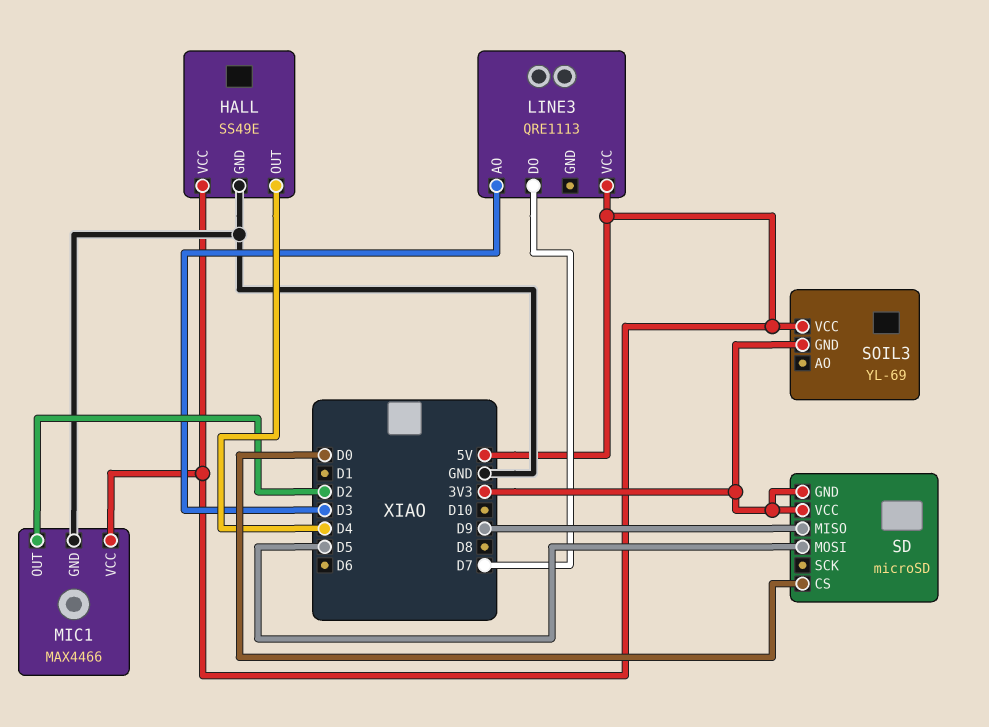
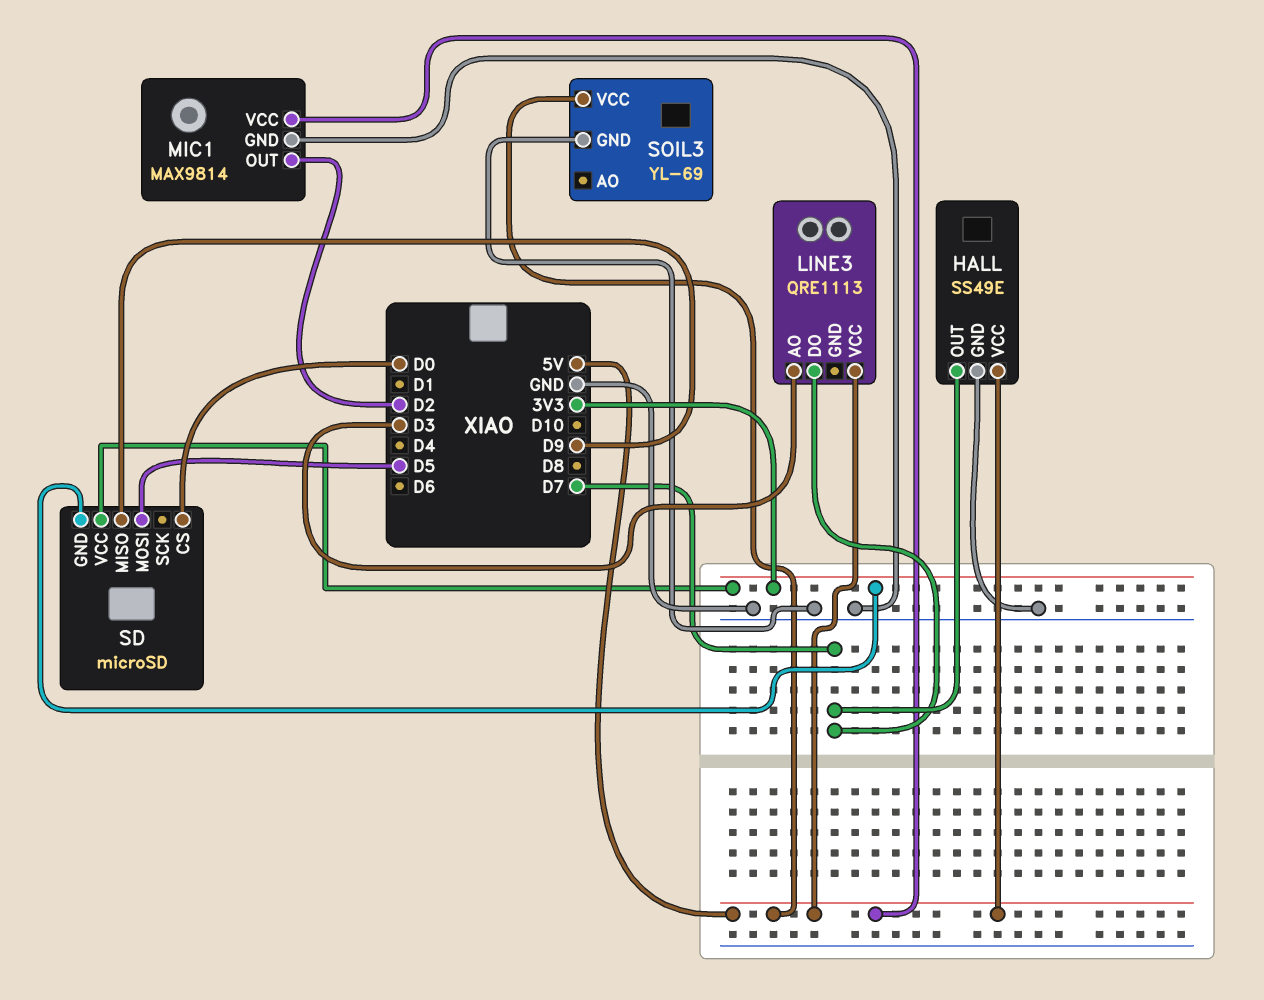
HALL pin OUT: D4 -> D7
MIC1: MAX4466 -> MAX9814
SOIL3 pin GND: 3V3 -> GND

